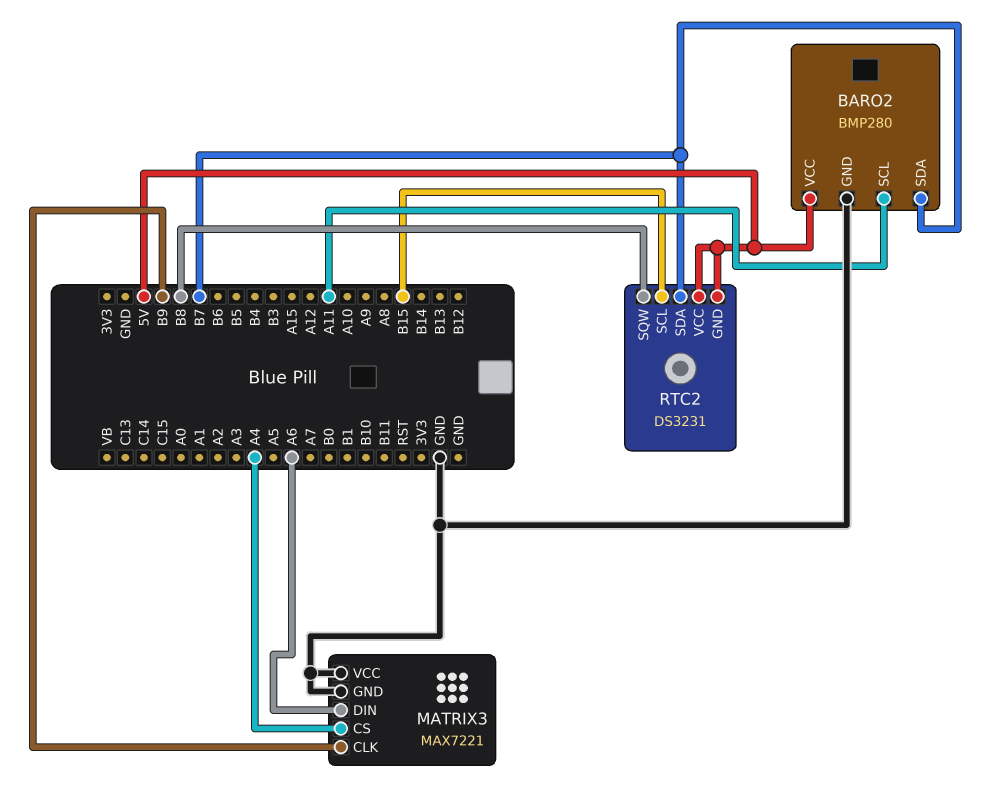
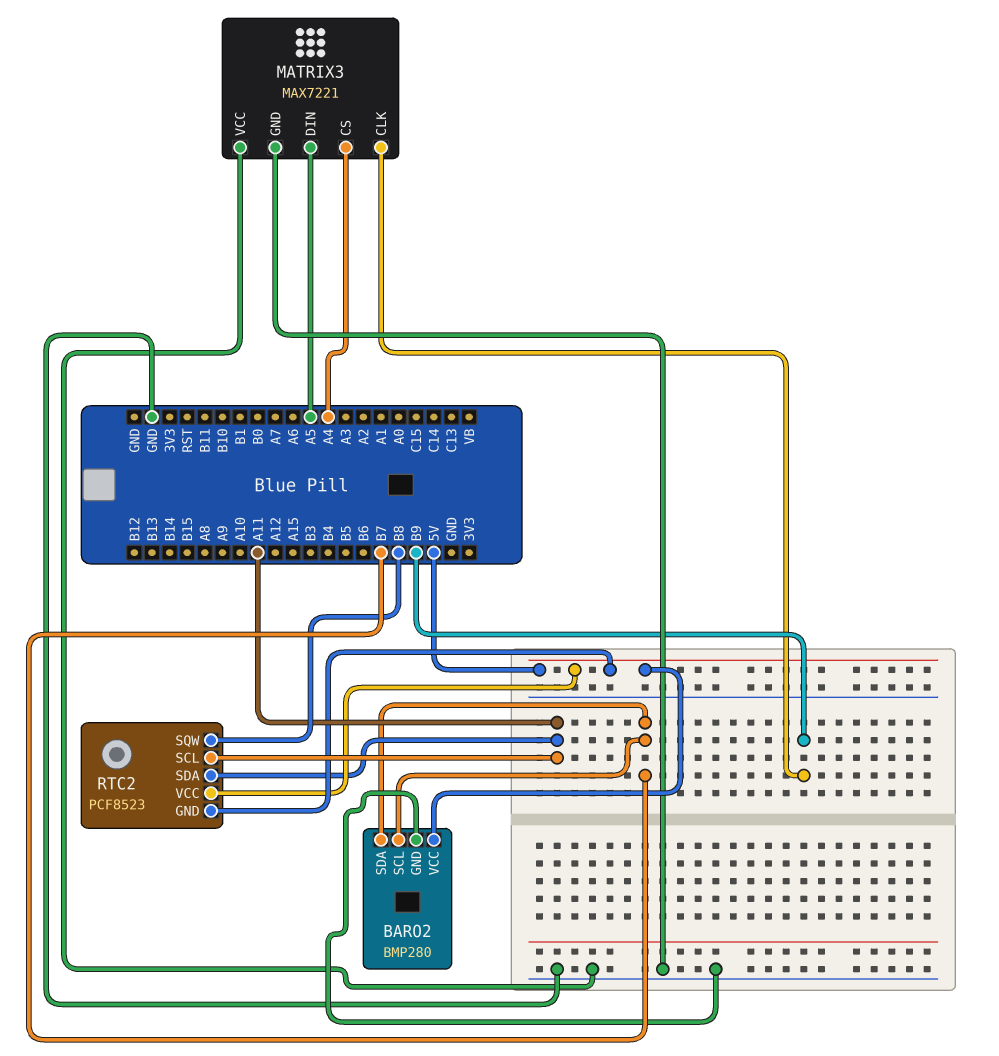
BARO2 pin SCL: A11 -> B7
MATRIX3 pin DIN: A6 -> A5
RTC2: DS3231 -> PCF8523
RTC2 pin SCL: B15 -> A11
RTC2 pin SDA: B7 -> A11

